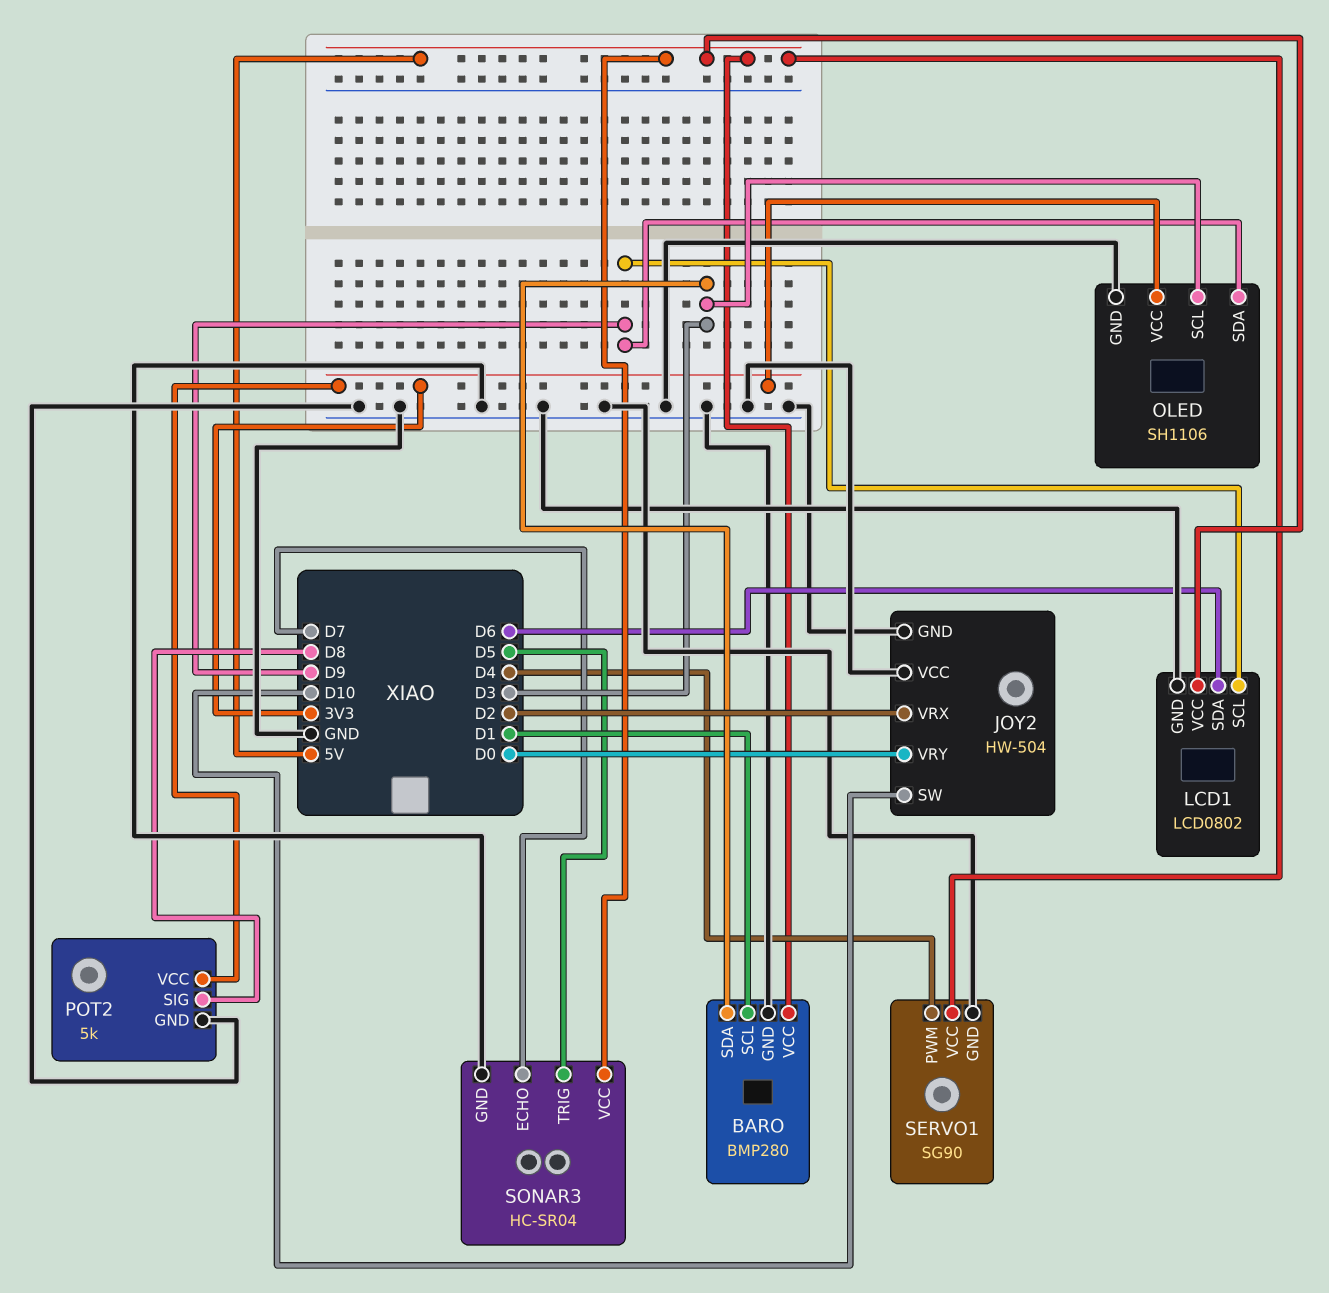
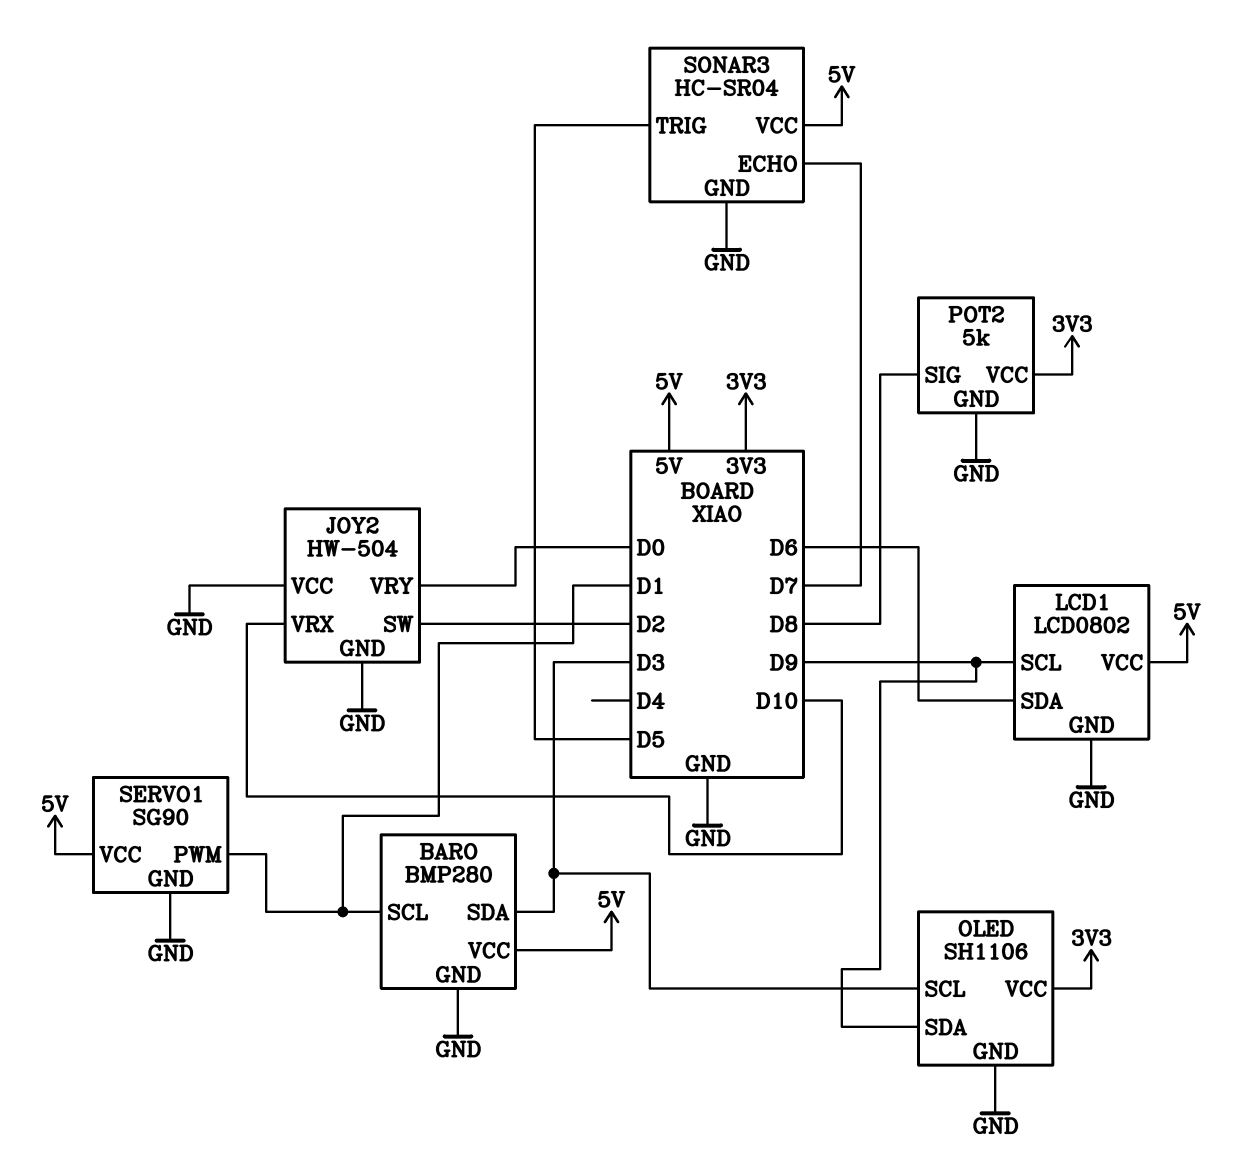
JOY2 pin SW: D10 -> D2
JOY2 pin VRX: D2 -> D10
SERVO1 pin PWM: D4 -> D1

